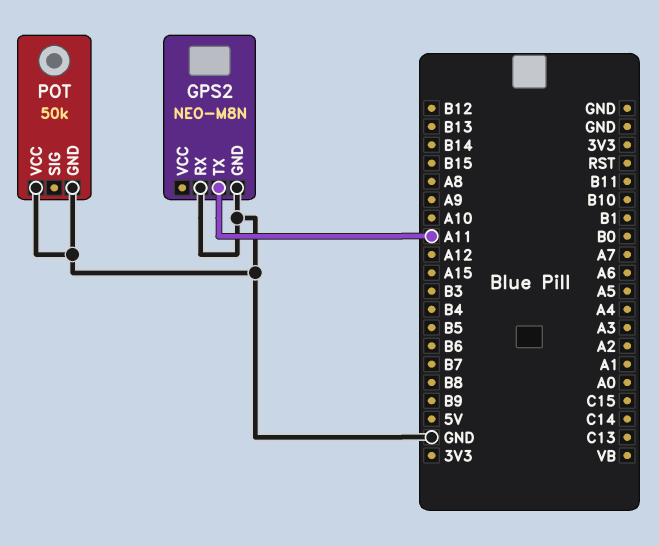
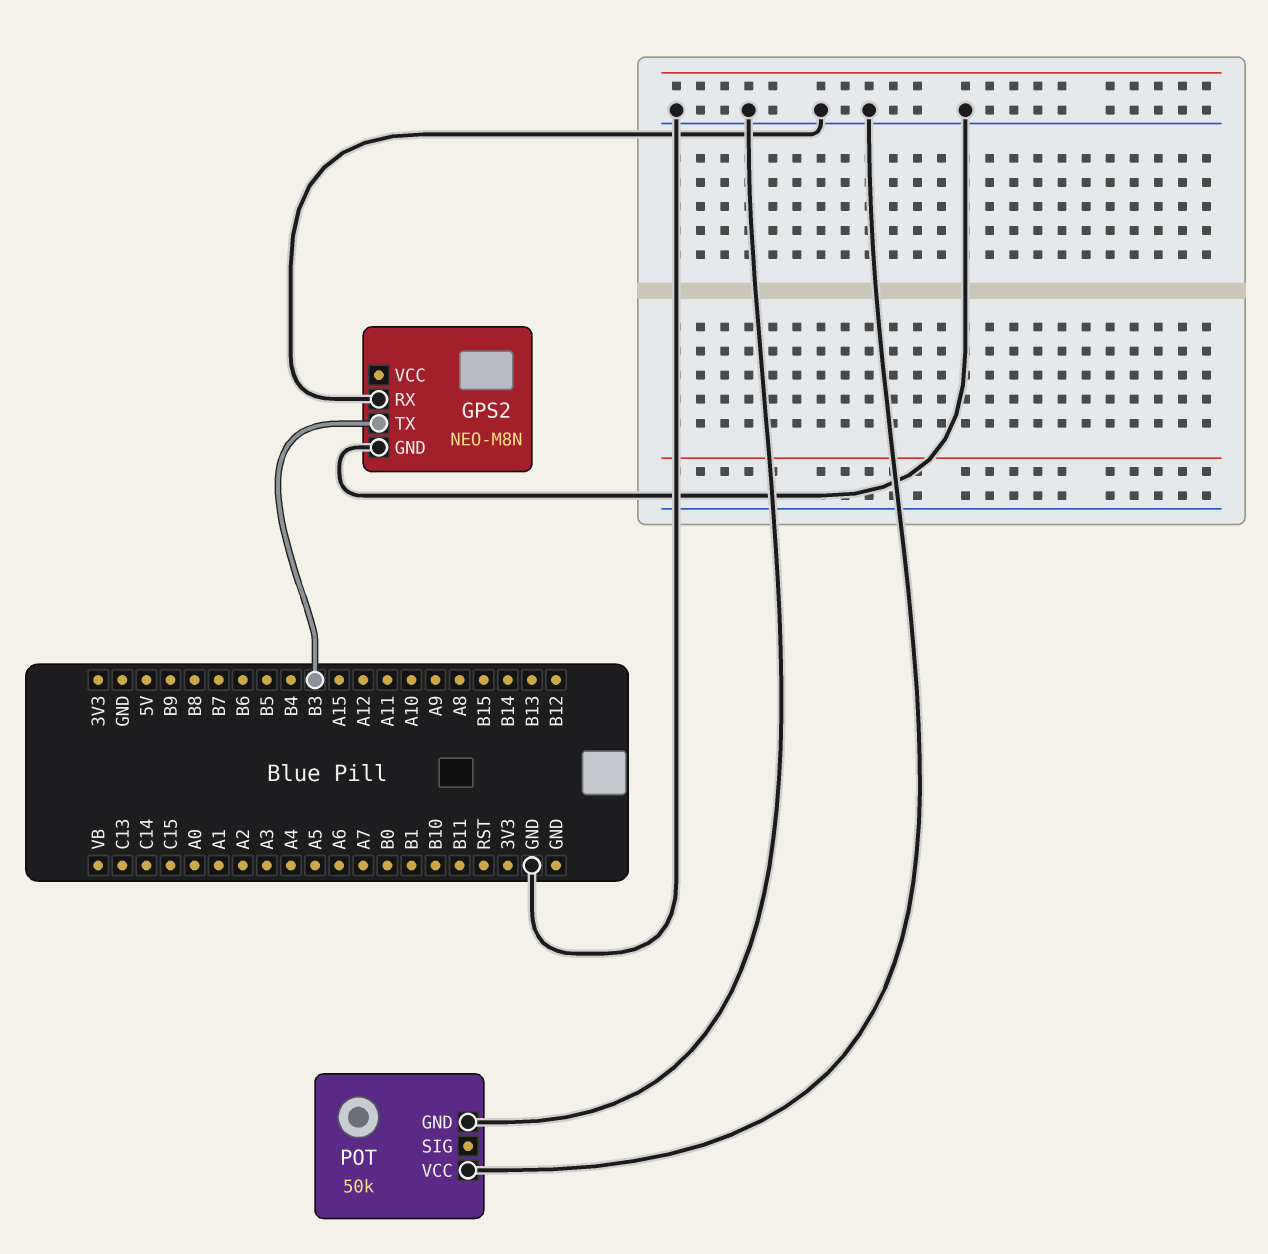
GPS2 pin TX: A11 -> B3

